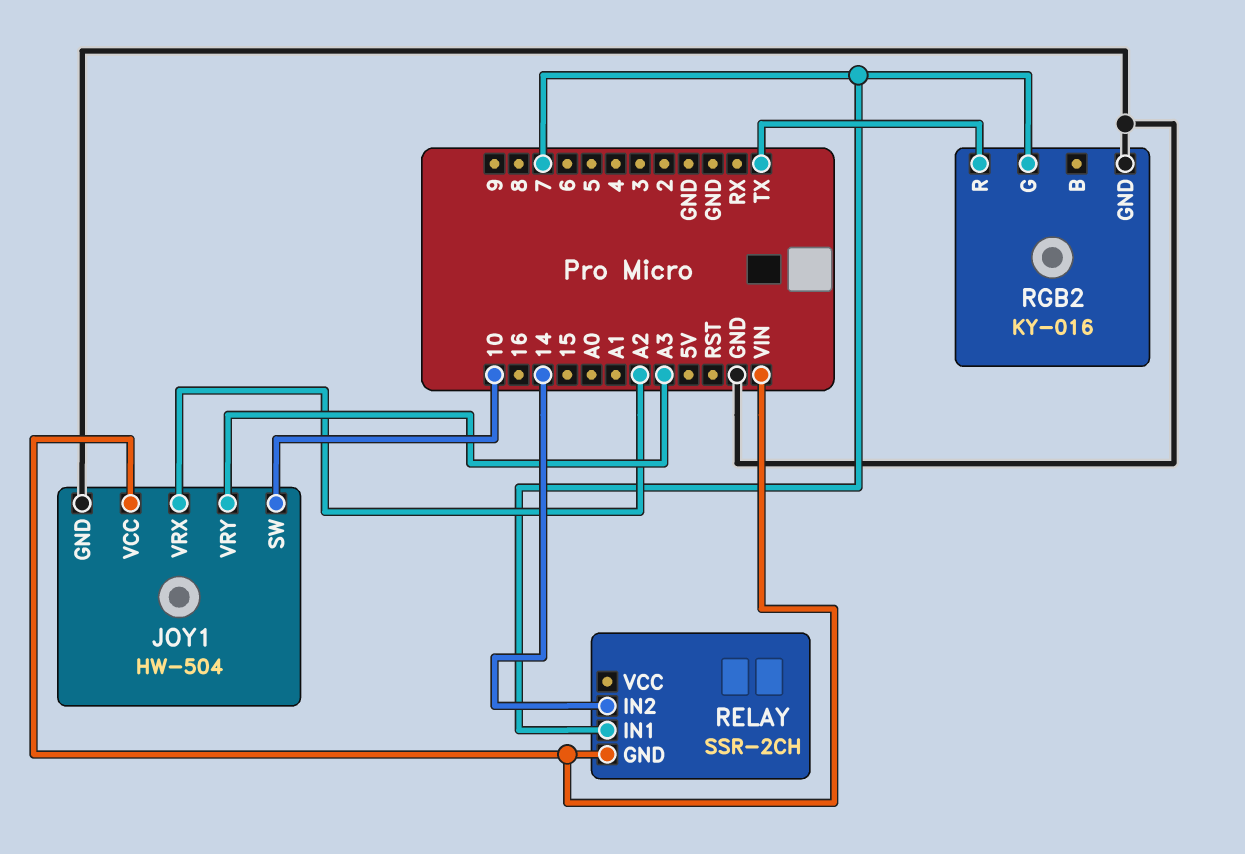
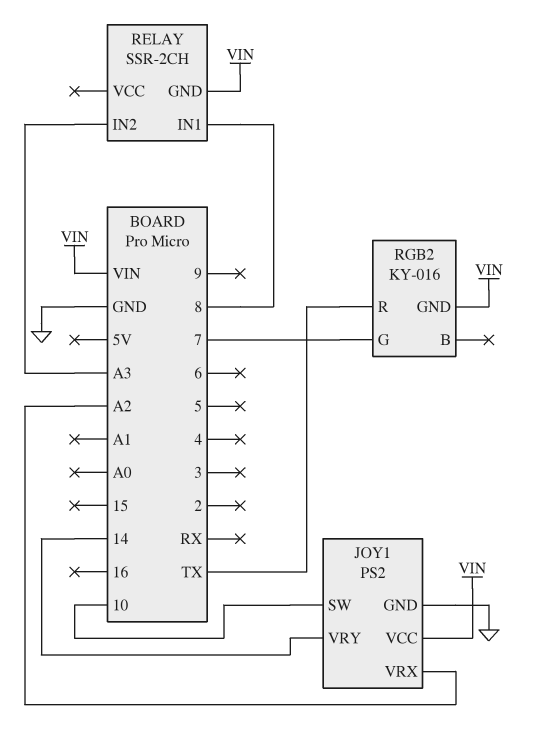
JOY1: HW-504 -> PS2
JOY1 pin VRY: A3 -> 14
RELAY pin IN1: 7 -> 8
RELAY pin IN2: 14 -> A3
RGB2 pin GND: GND -> VIN

